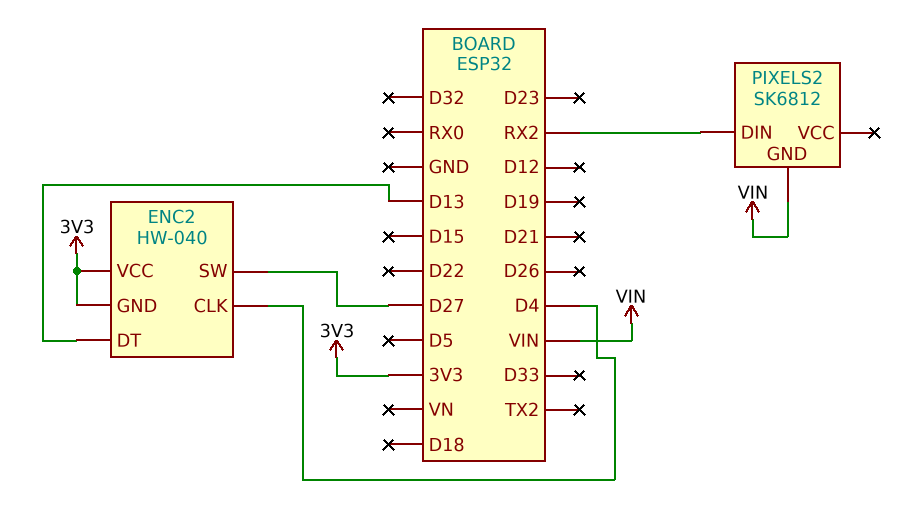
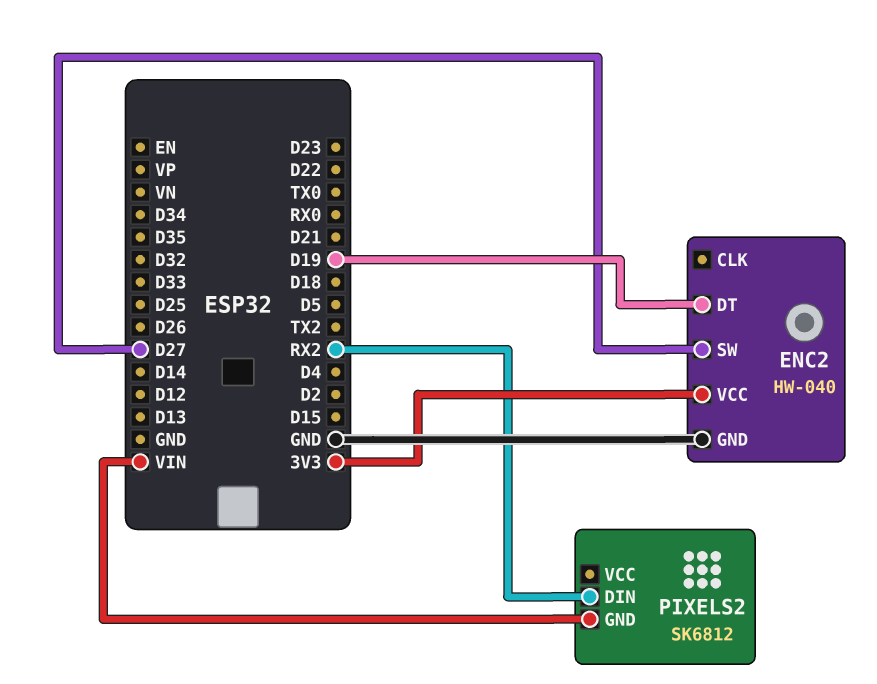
ENC2 pin CLK: D4 -> none
ENC2 pin DT: D13 -> D19
ENC2 pin GND: 3V3 -> GND

